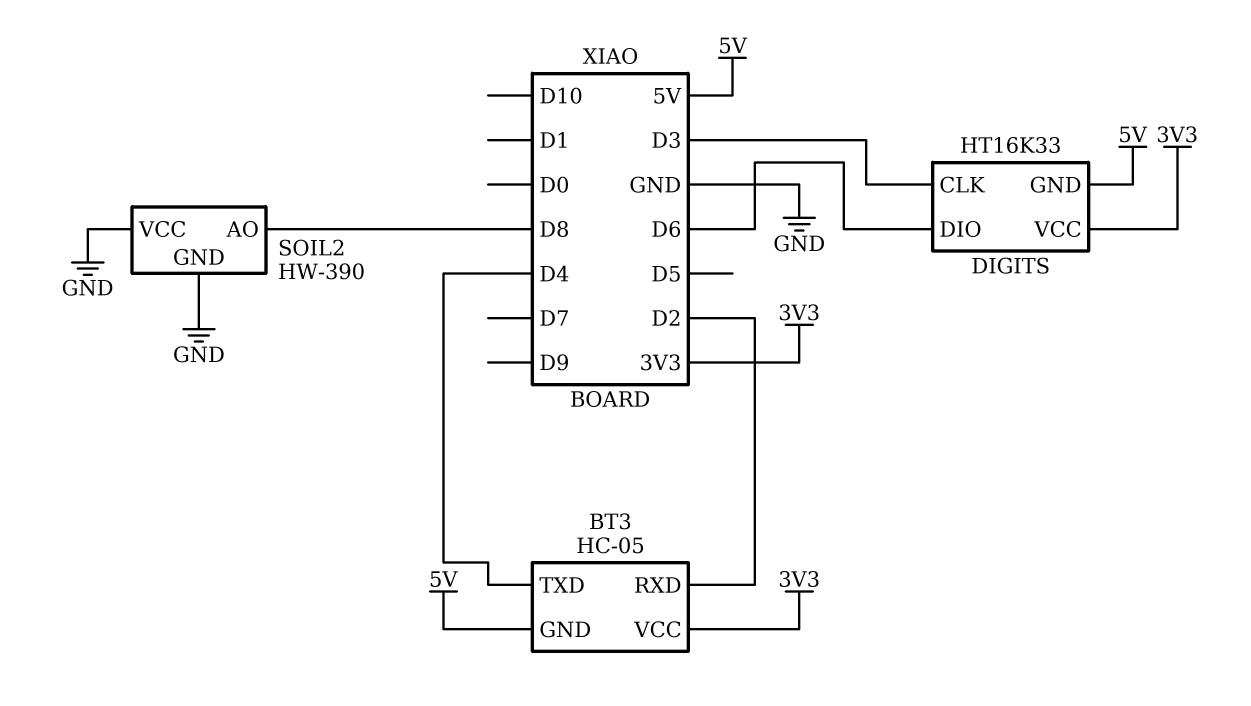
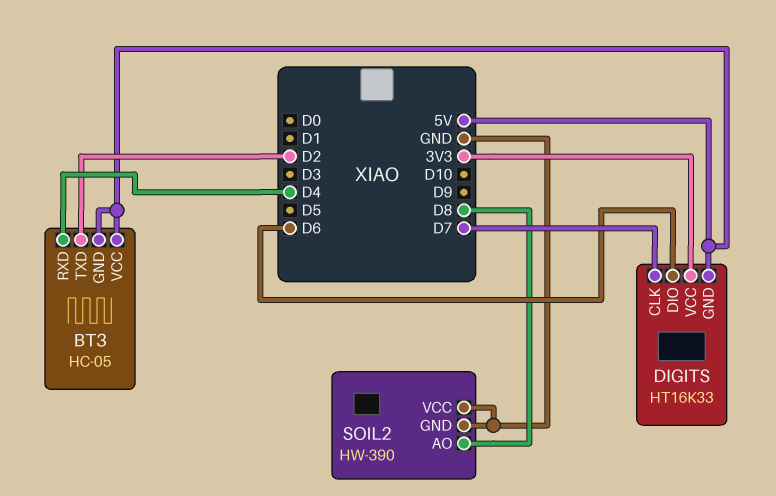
BT3 pin RXD: D2 -> D4
BT3 pin TXD: D4 -> D2
BT3 pin VCC: 3V3 -> 5V
DIGITS pin CLK: D3 -> D7

